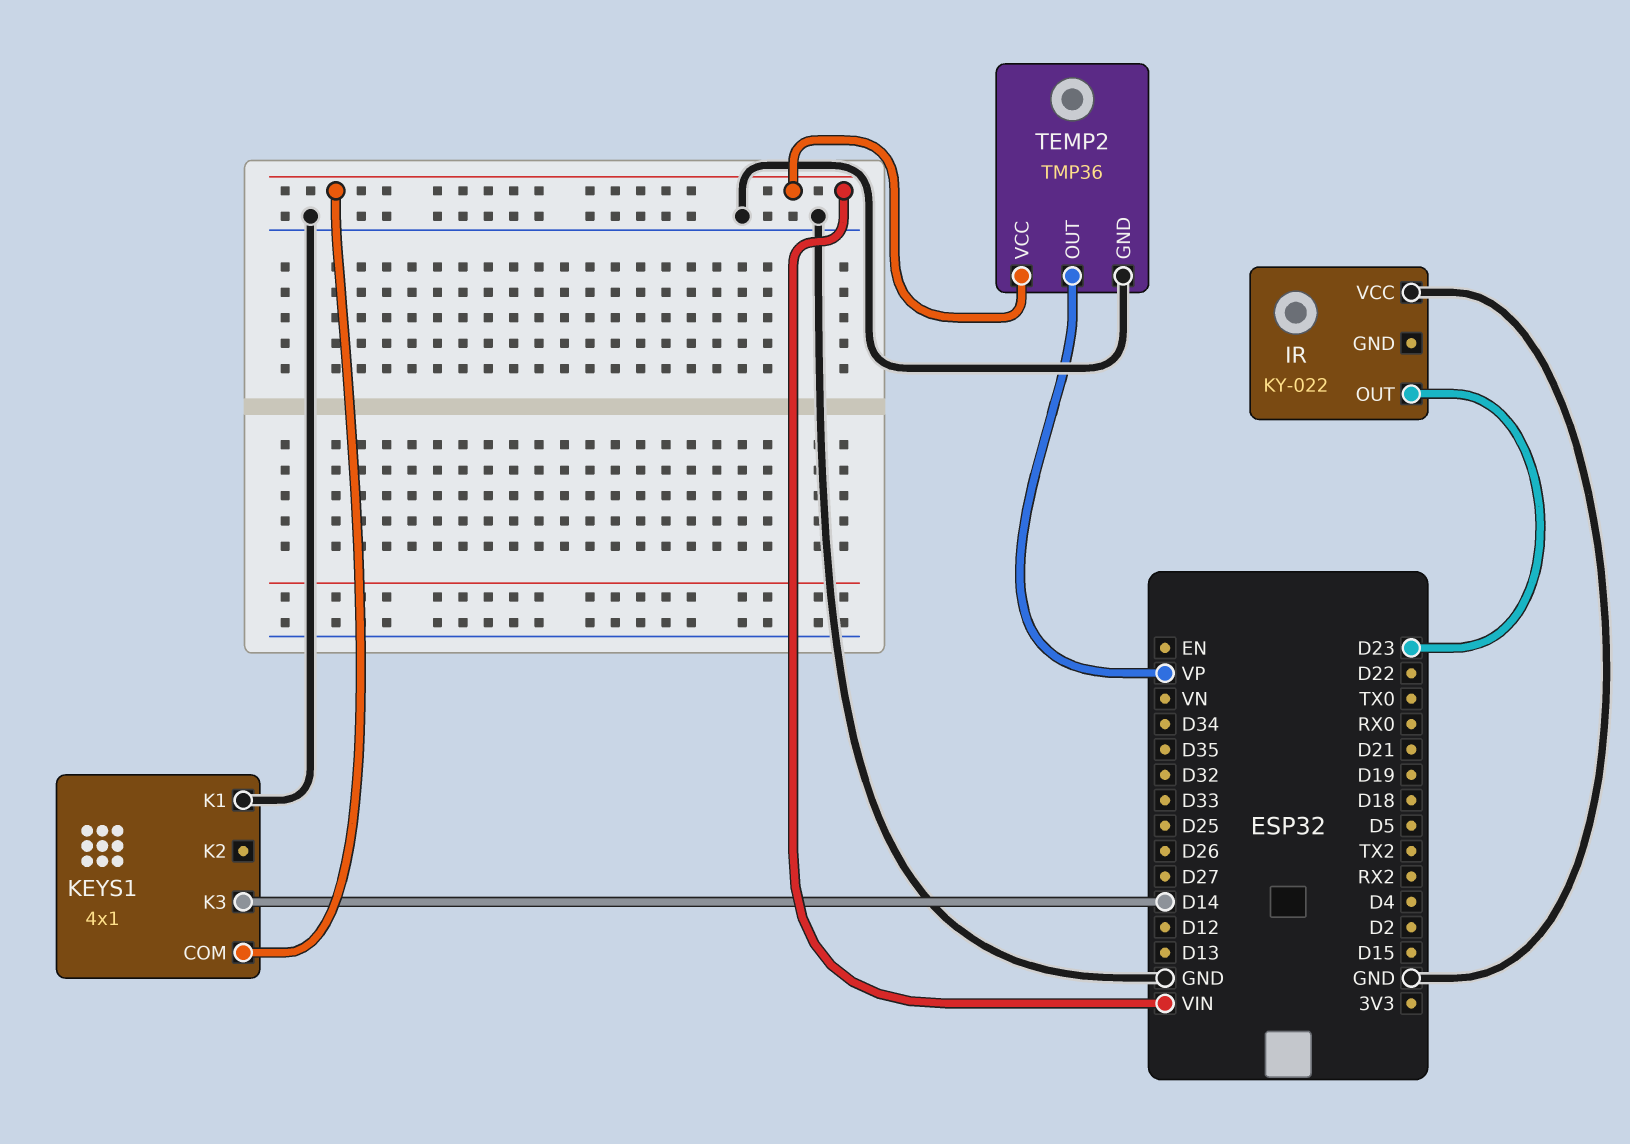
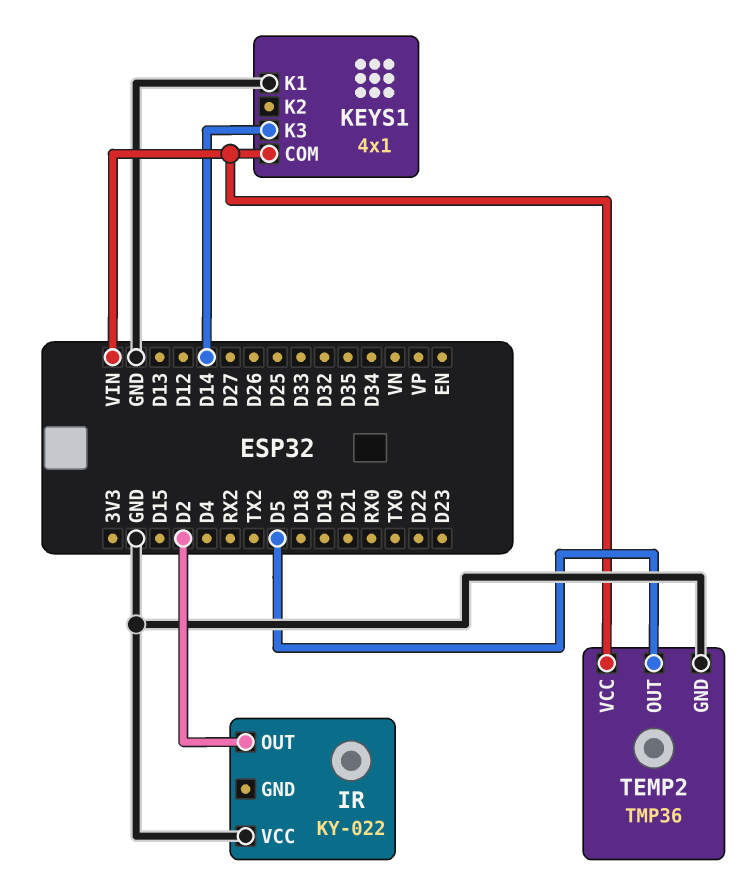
IR pin OUT: D23 -> D2
TEMP2 pin OUT: VP -> D5

